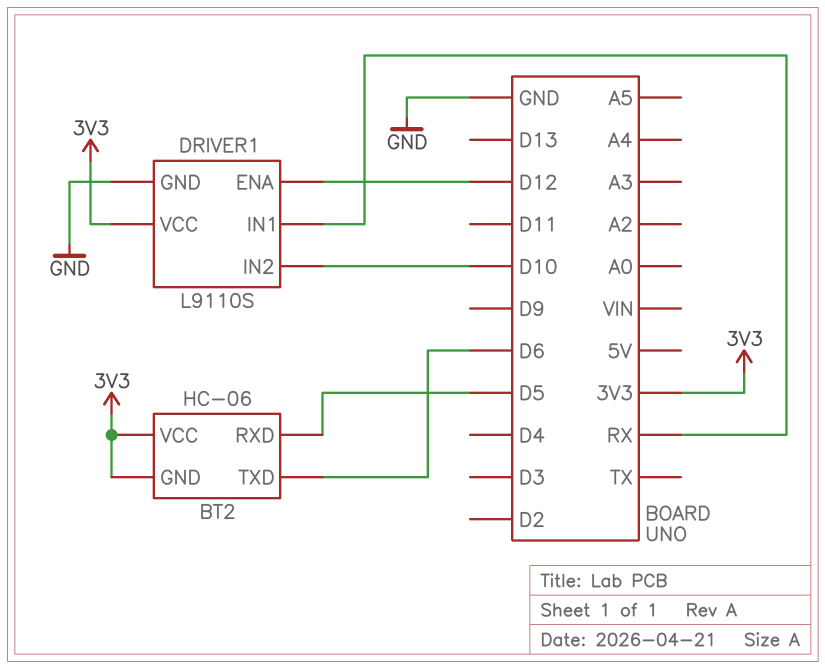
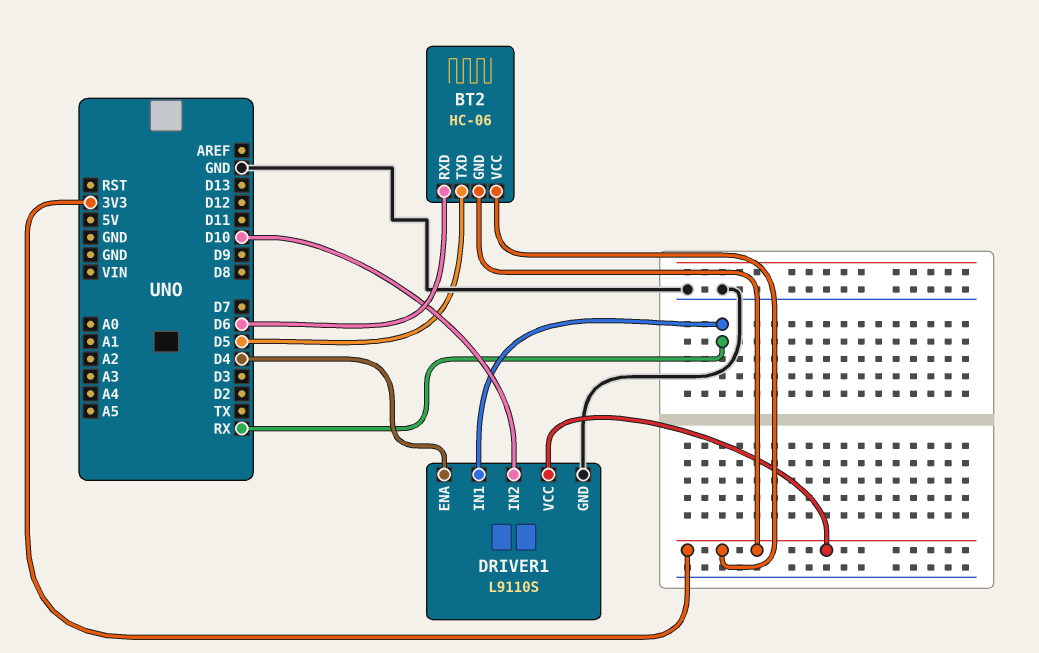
BT2 pin RXD: D5 -> D6
BT2 pin TXD: D6 -> D5
DRIVER1 pin ENA: D12 -> D4

